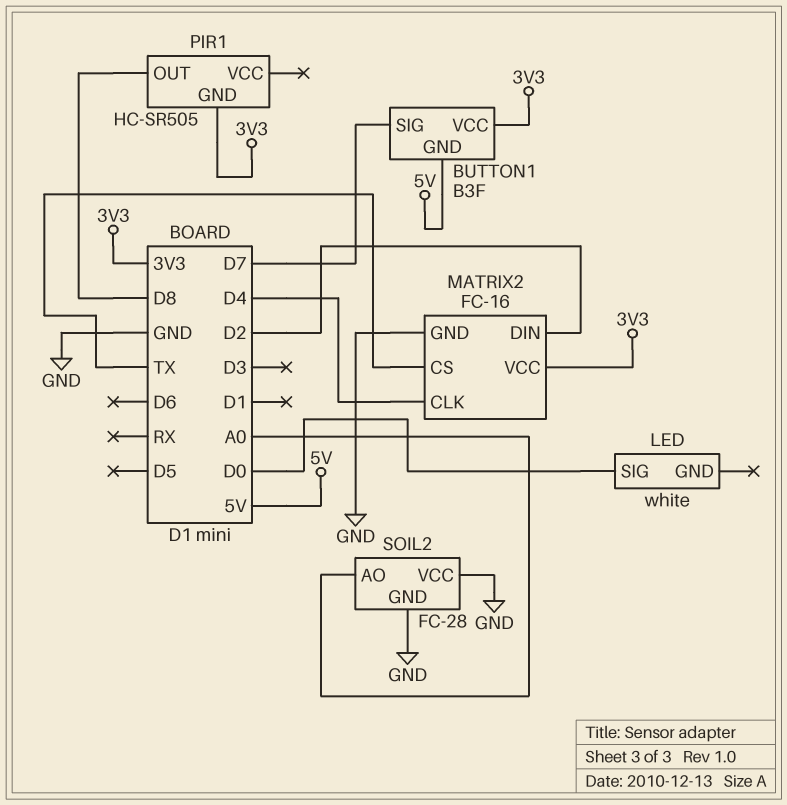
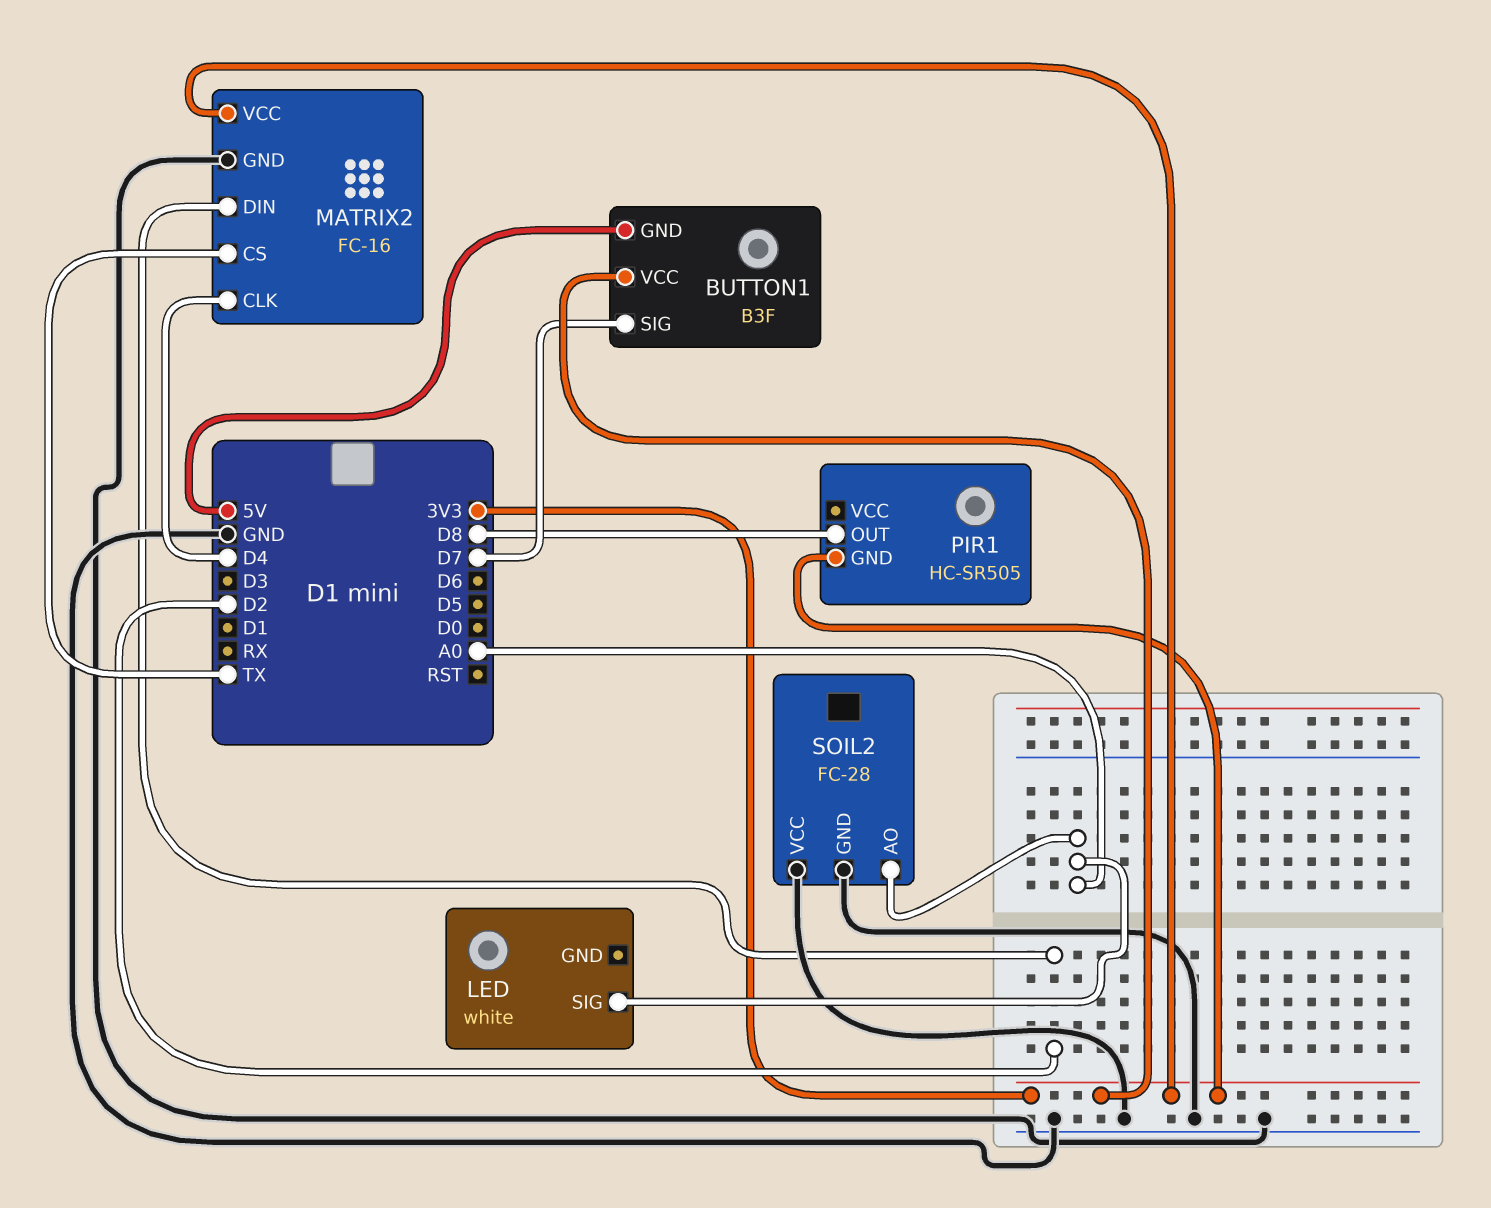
LED pin SIG: D0 -> A0

